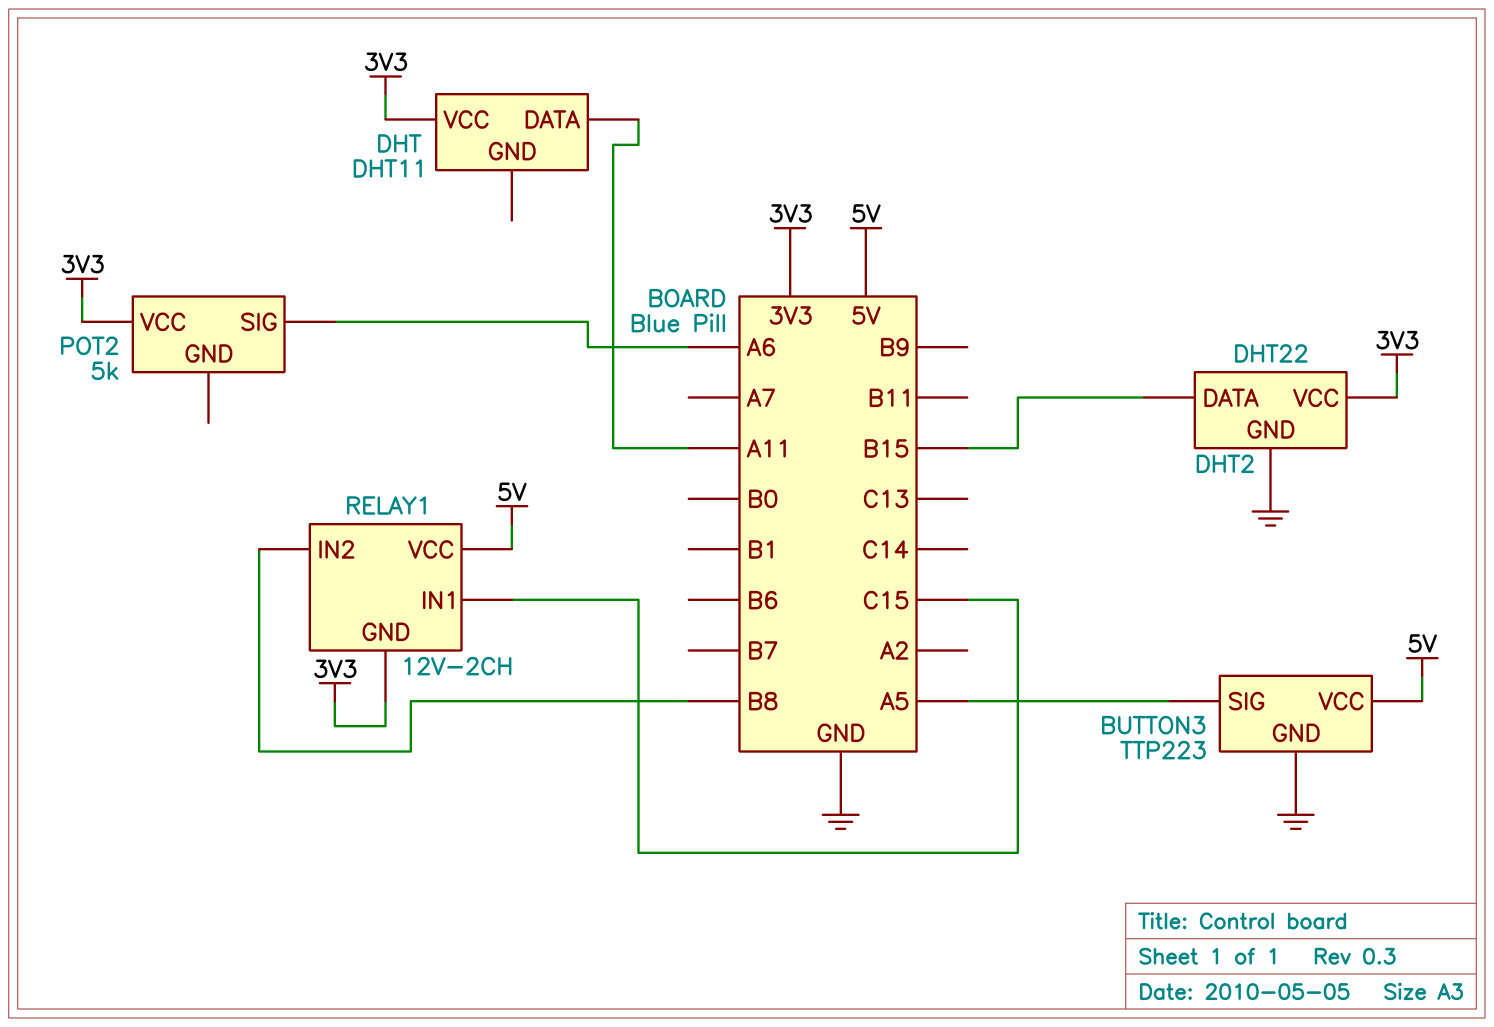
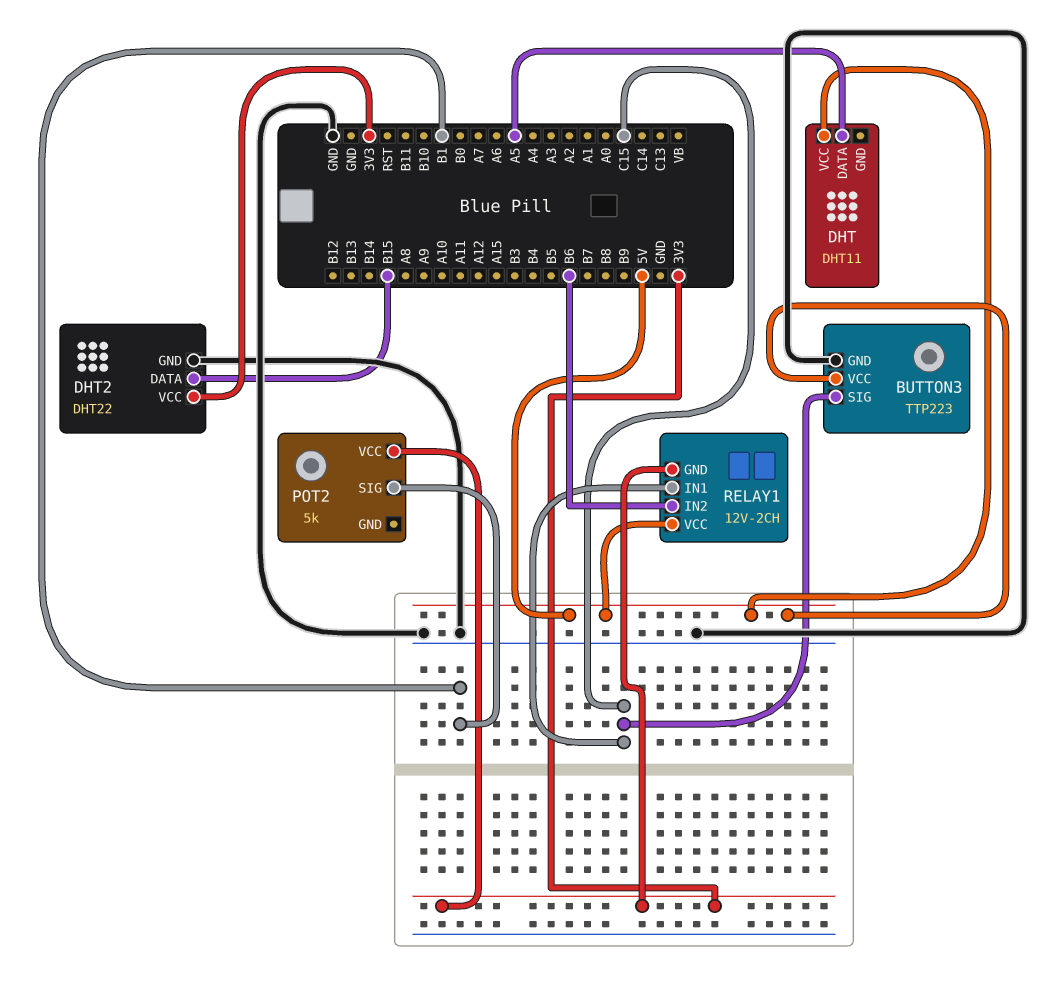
BUTTON3 pin SIG: A5 -> C15
DHT pin DATA: A11 -> A5
DHT pin VCC: 3V3 -> 5V
POT2 pin SIG: A6 -> B1
RELAY1 pin IN2: B8 -> B6

